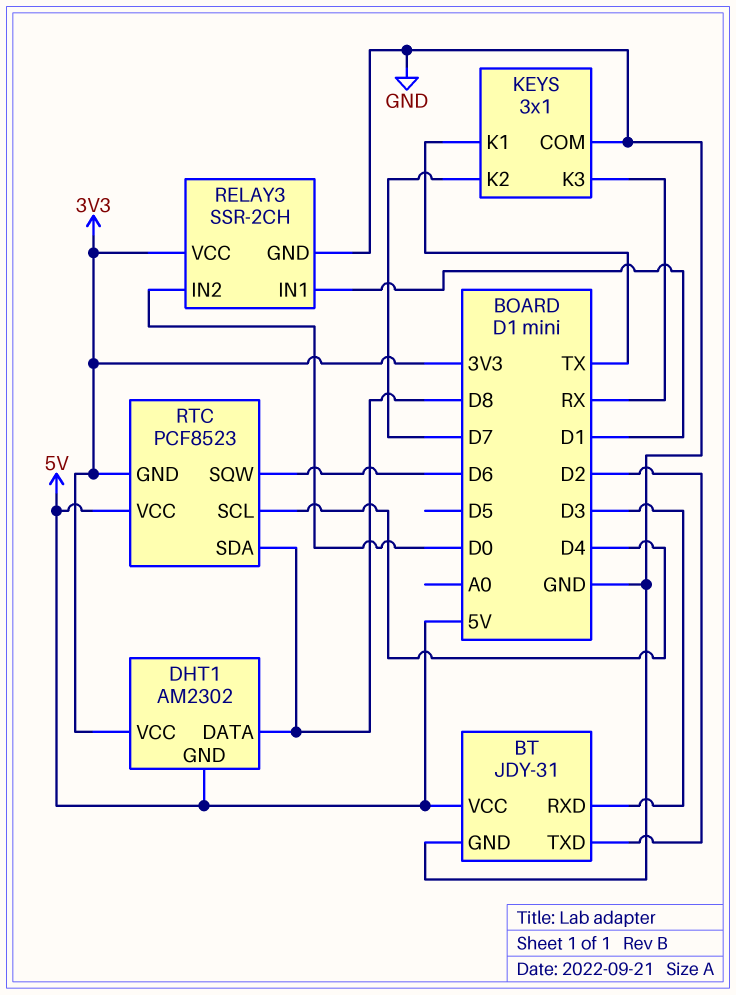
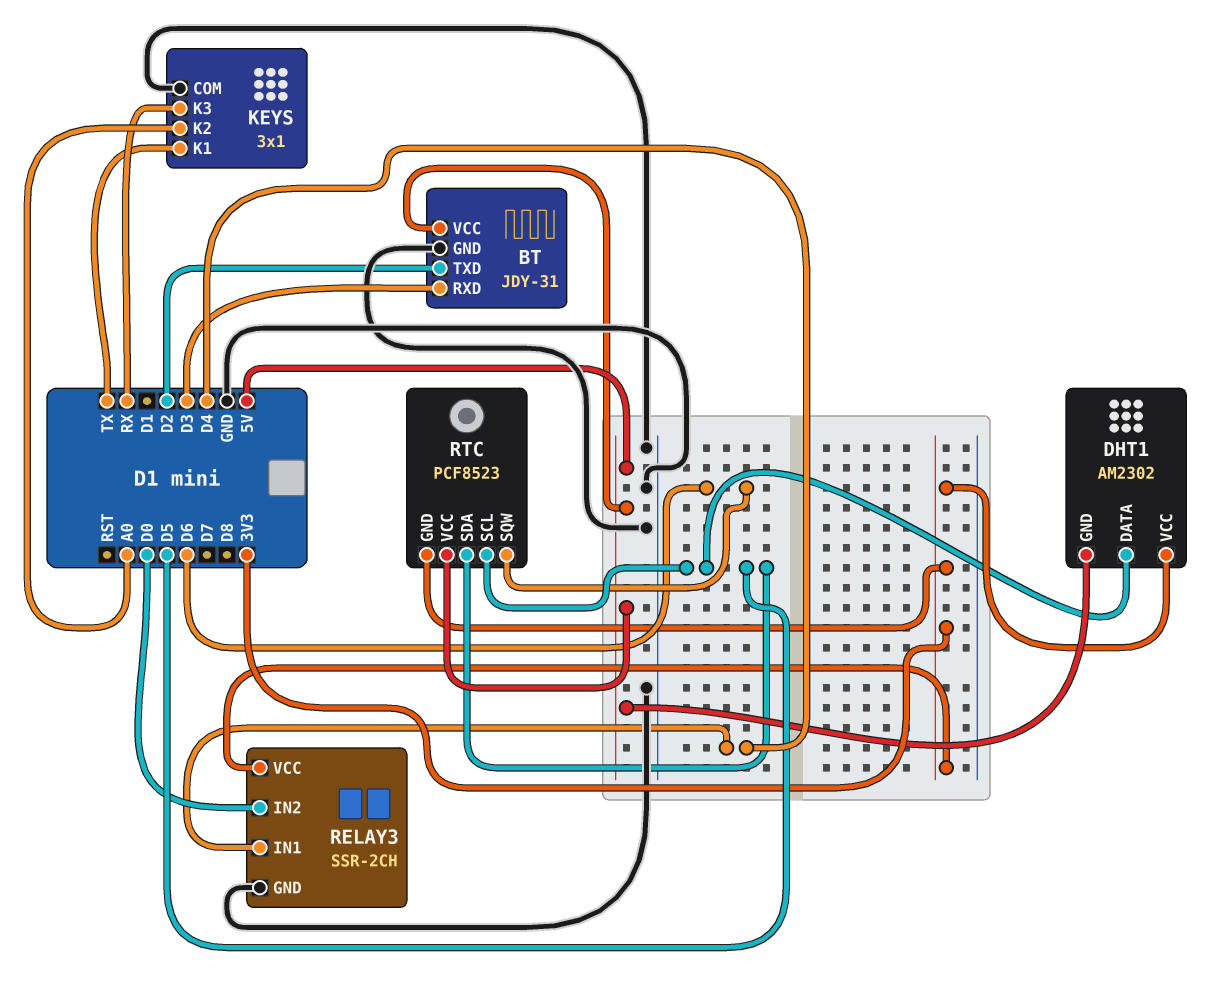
DHT1 pin DATA: D8 -> D5
KEYS pin K2: D7 -> A0
RELAY3 pin IN1: D1 -> D4
RTC pin SCL: D4 -> D5
RTC pin SDA: D8 -> D5

